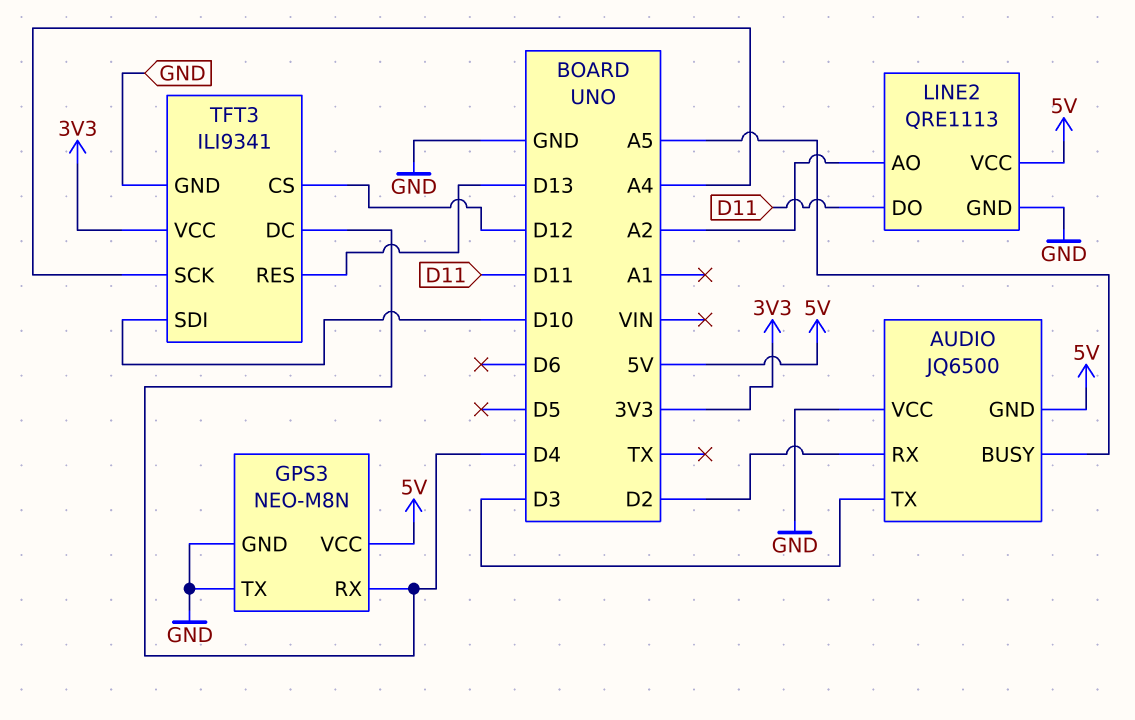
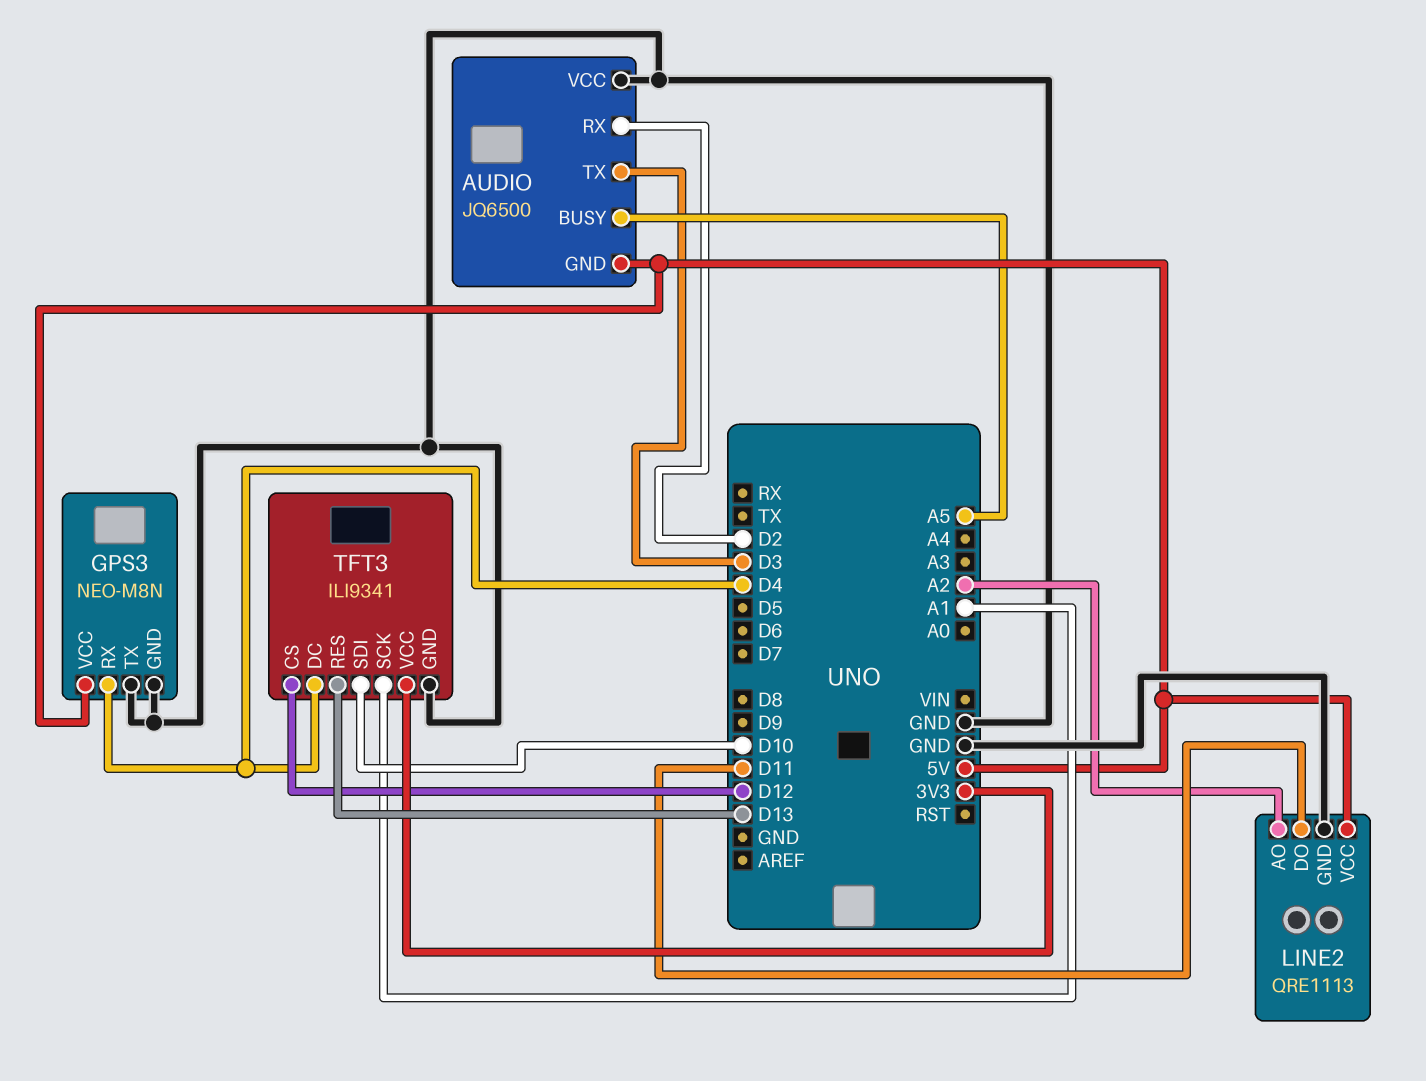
TFT3 pin SCK: A4 -> A1

